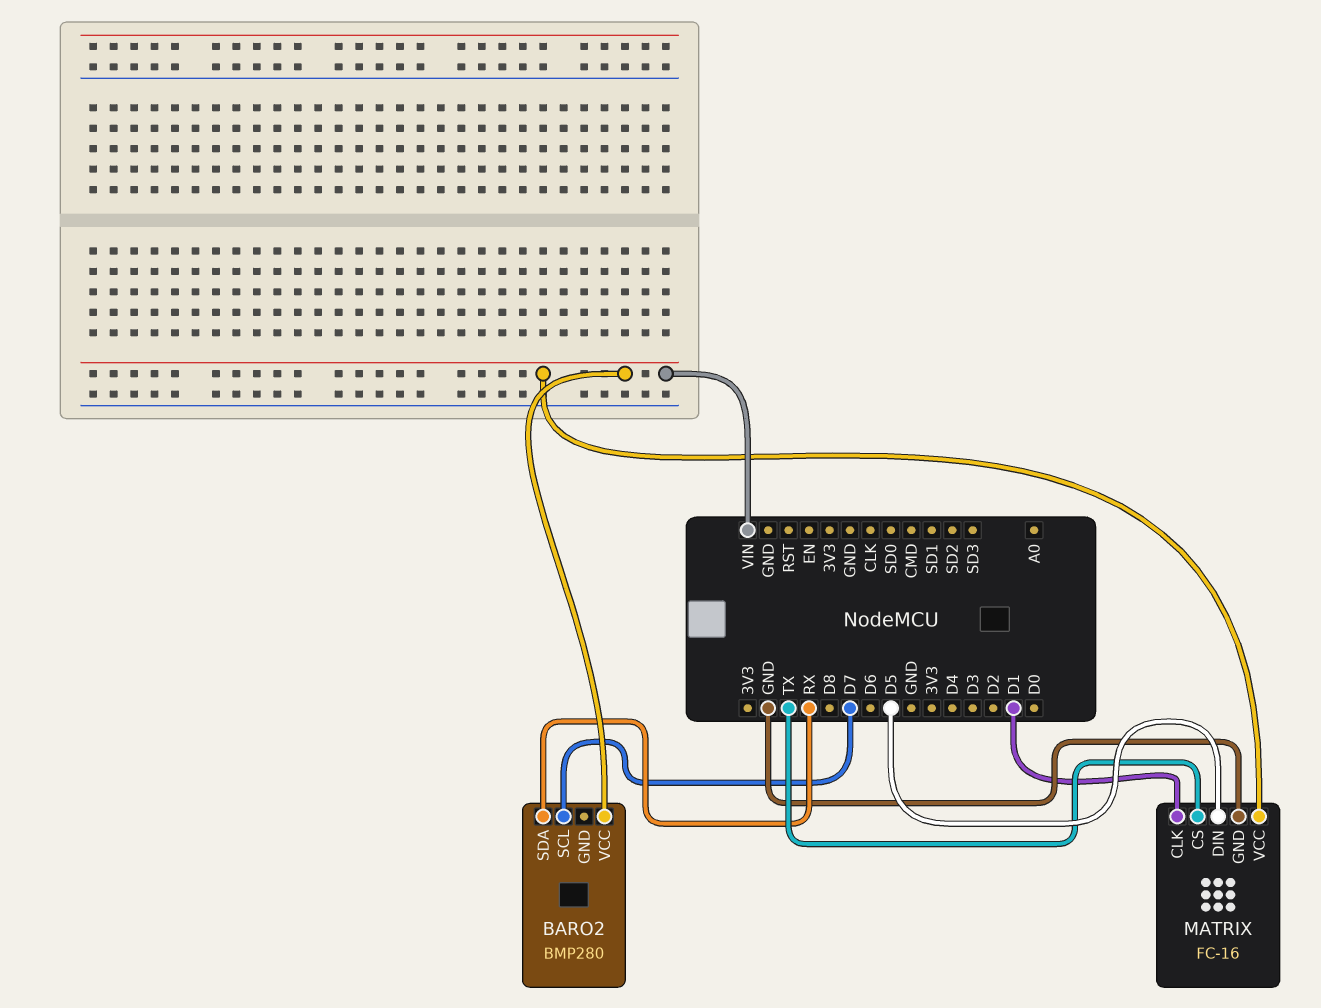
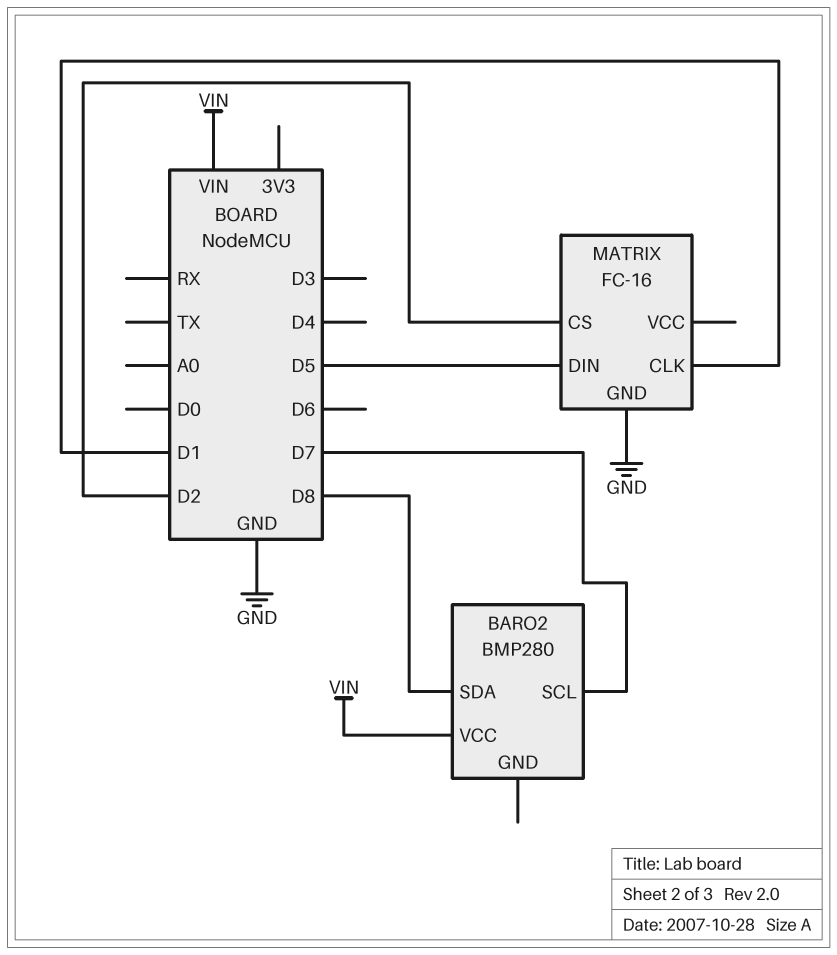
BARO2 pin SDA: RX -> D8
MATRIX pin CS: TX -> D2
MATRIX pin VCC: VIN -> none

